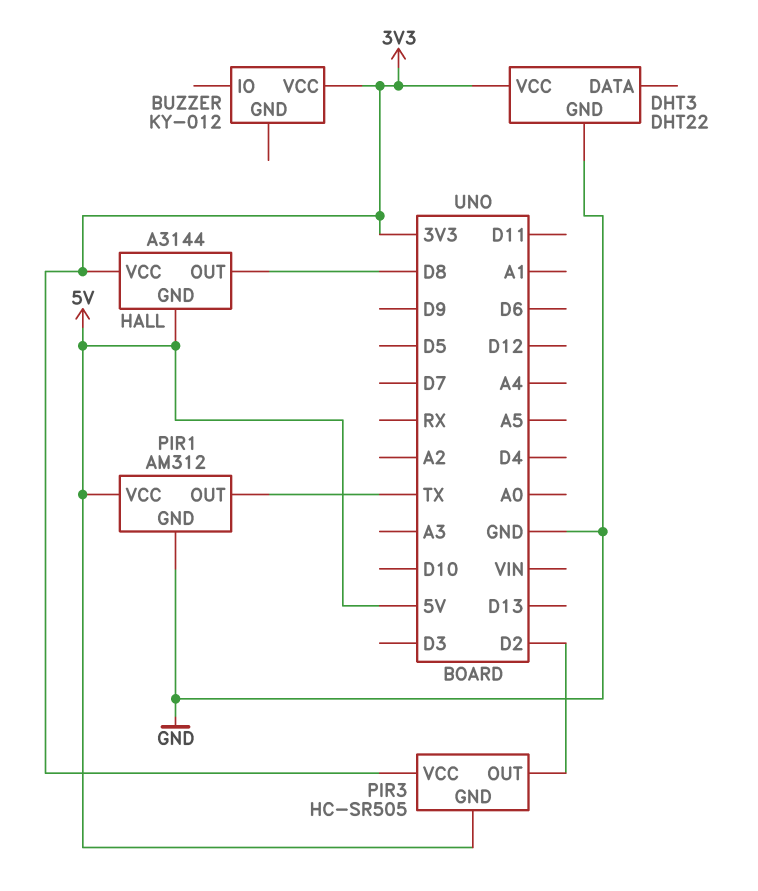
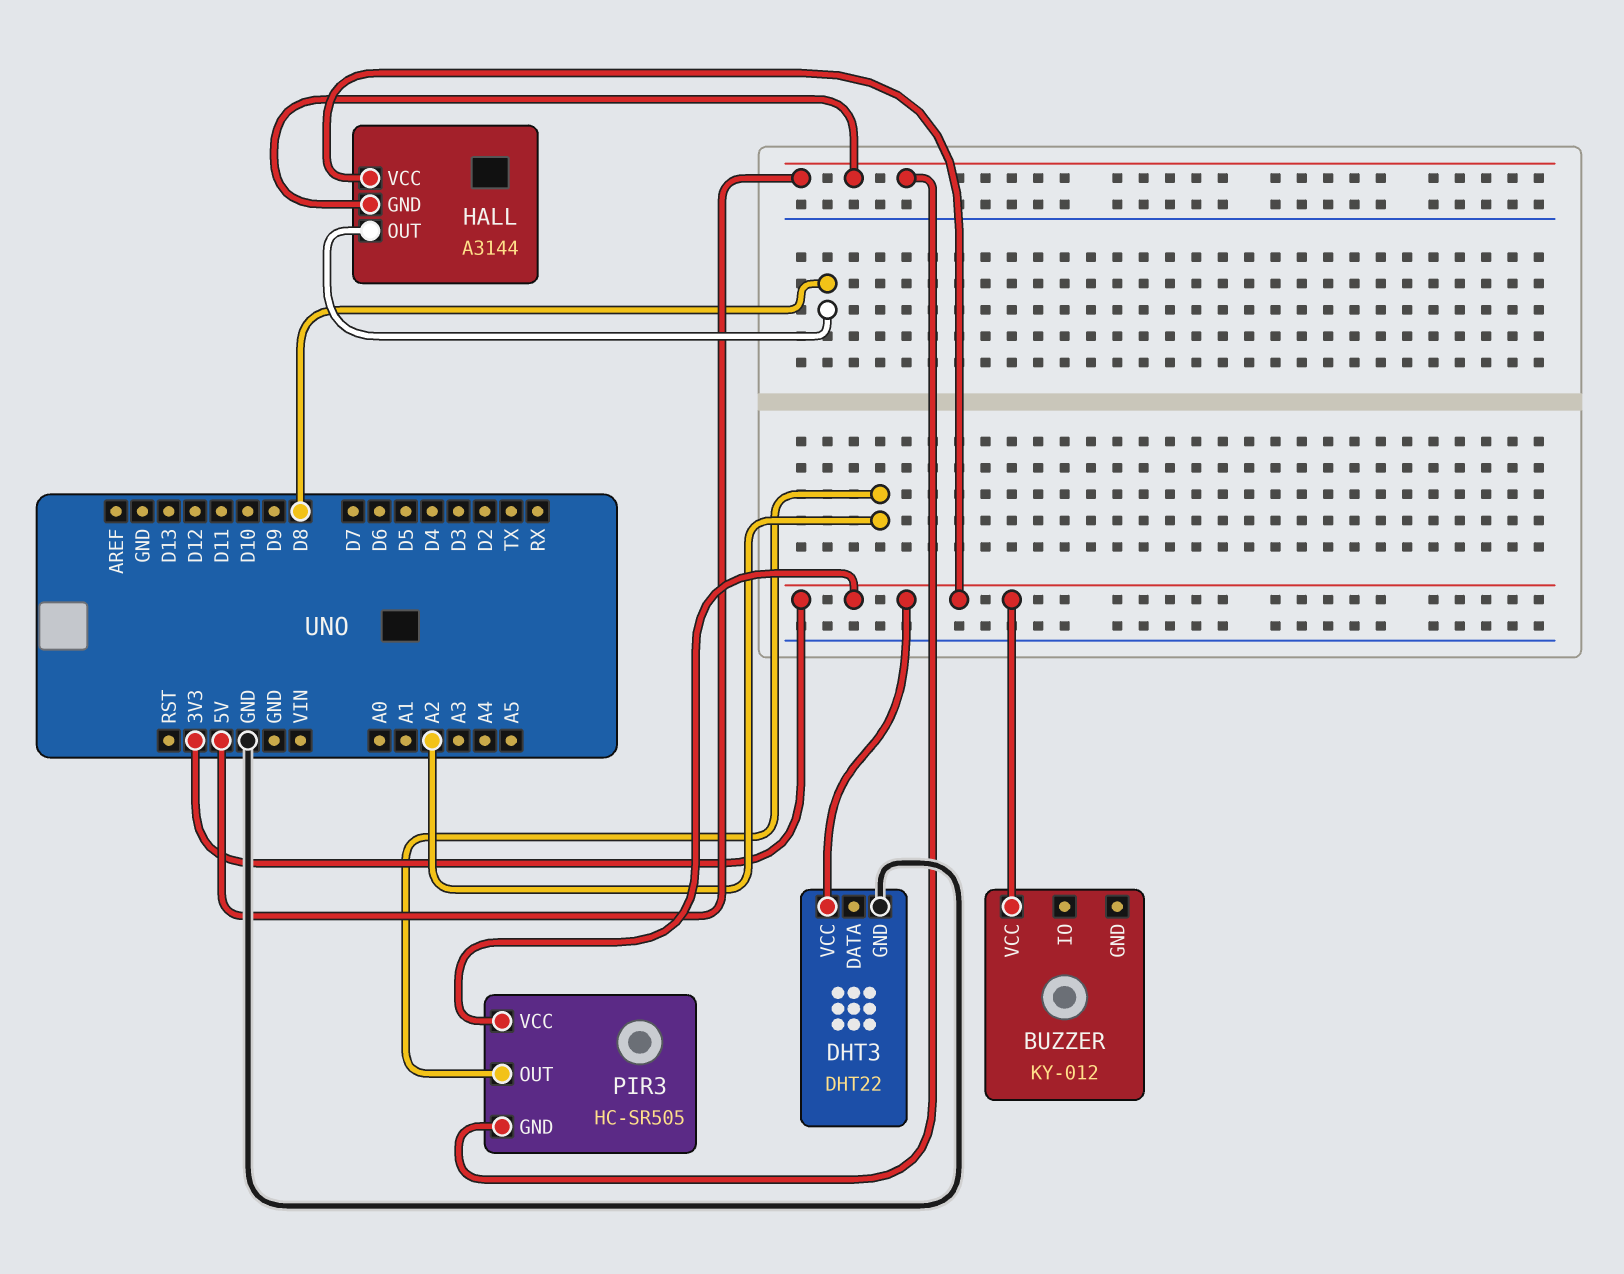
PIR1: AM312 -> none
PIR1 pin GND: GND -> none
PIR1 pin OUT: TX -> none
PIR1 pin VCC: 5V -> none
PIR3 pin OUT: D2 -> A2

